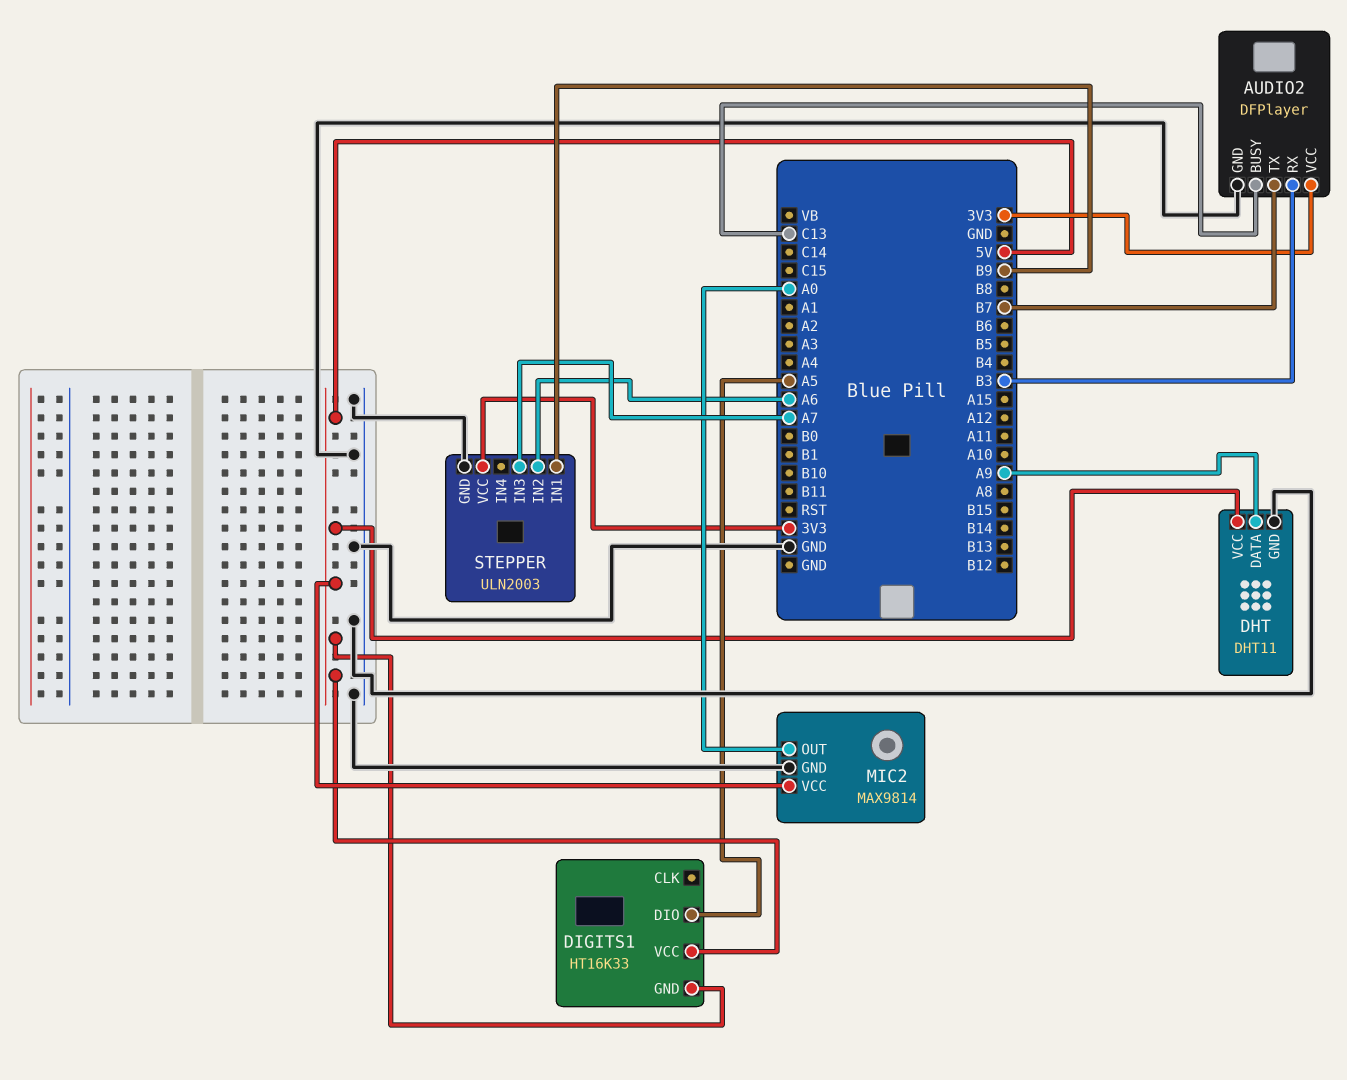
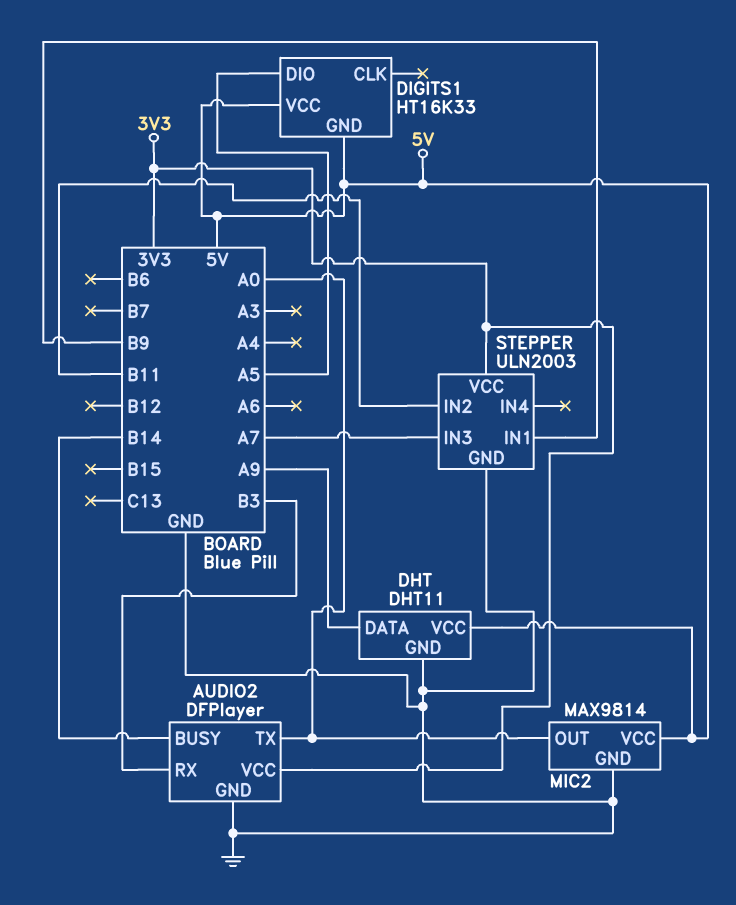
AUDIO2 pin BUSY: C13 -> B14
AUDIO2 pin TX: B7 -> A0
STEPPER pin IN2: A6 -> B11

